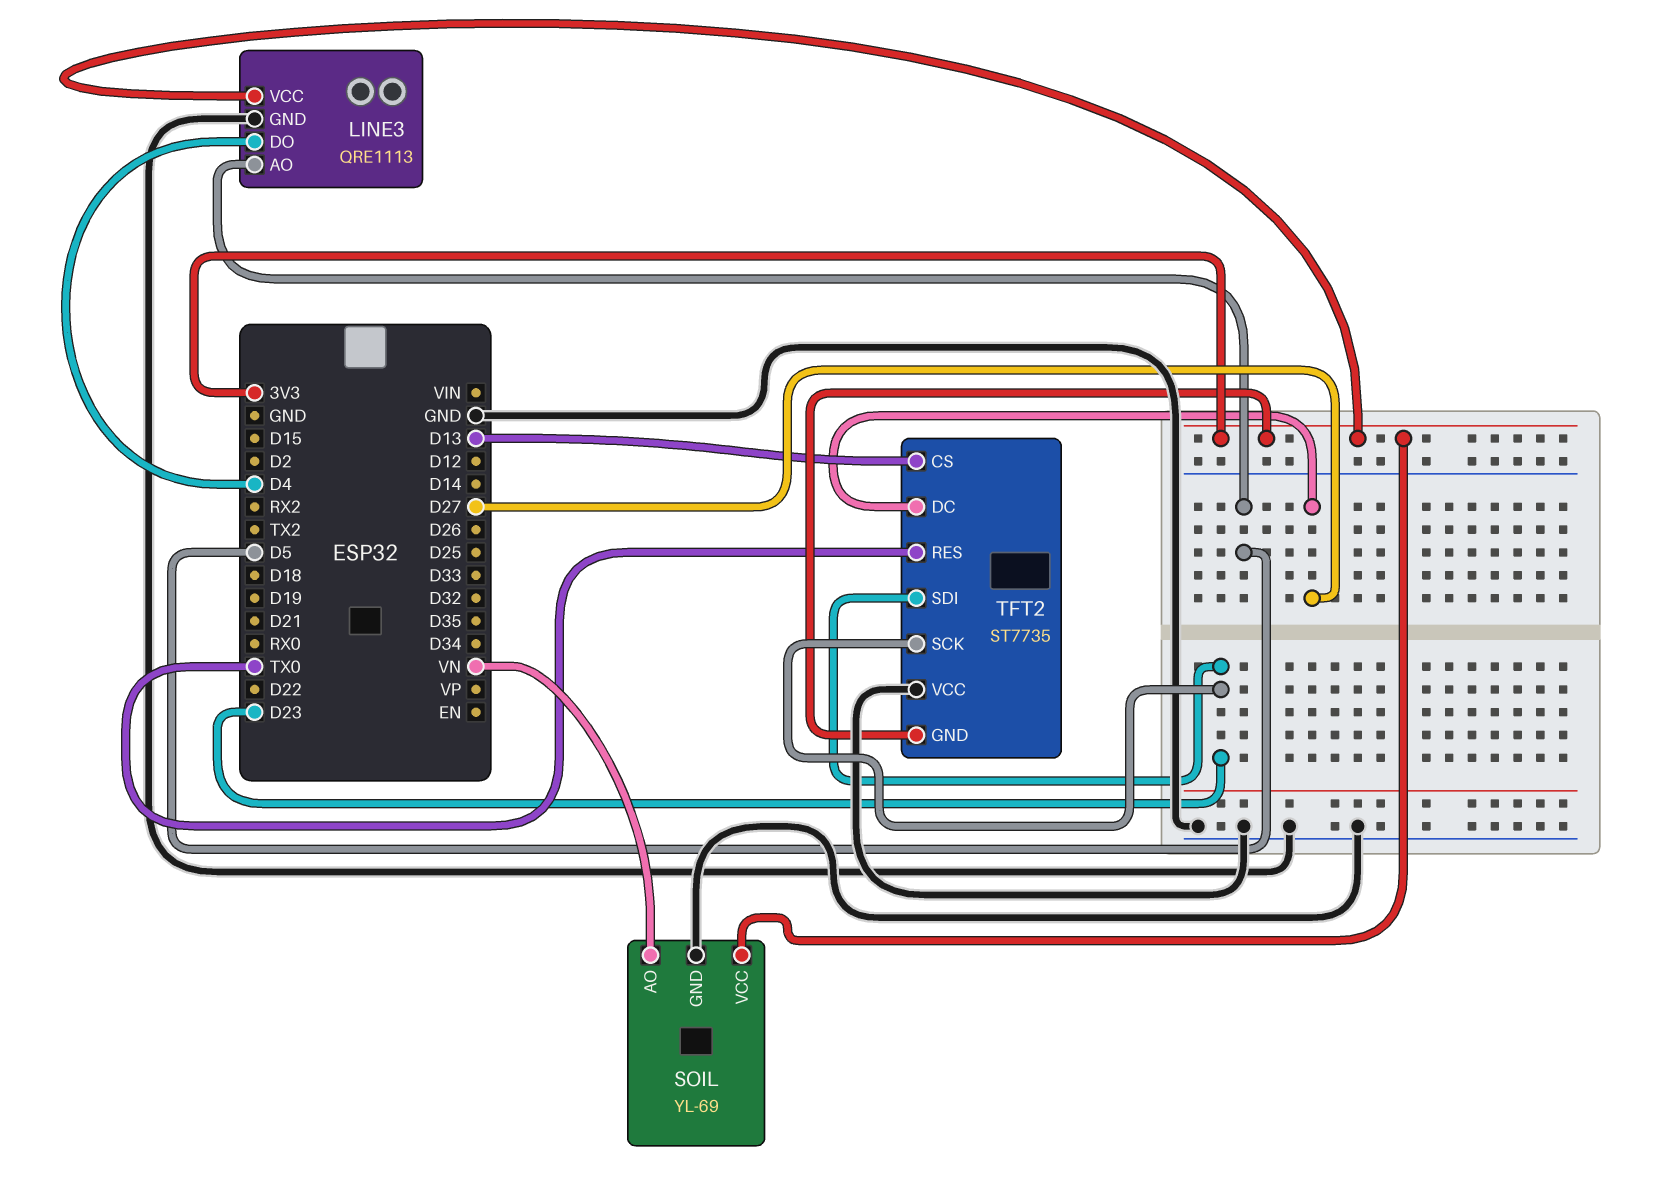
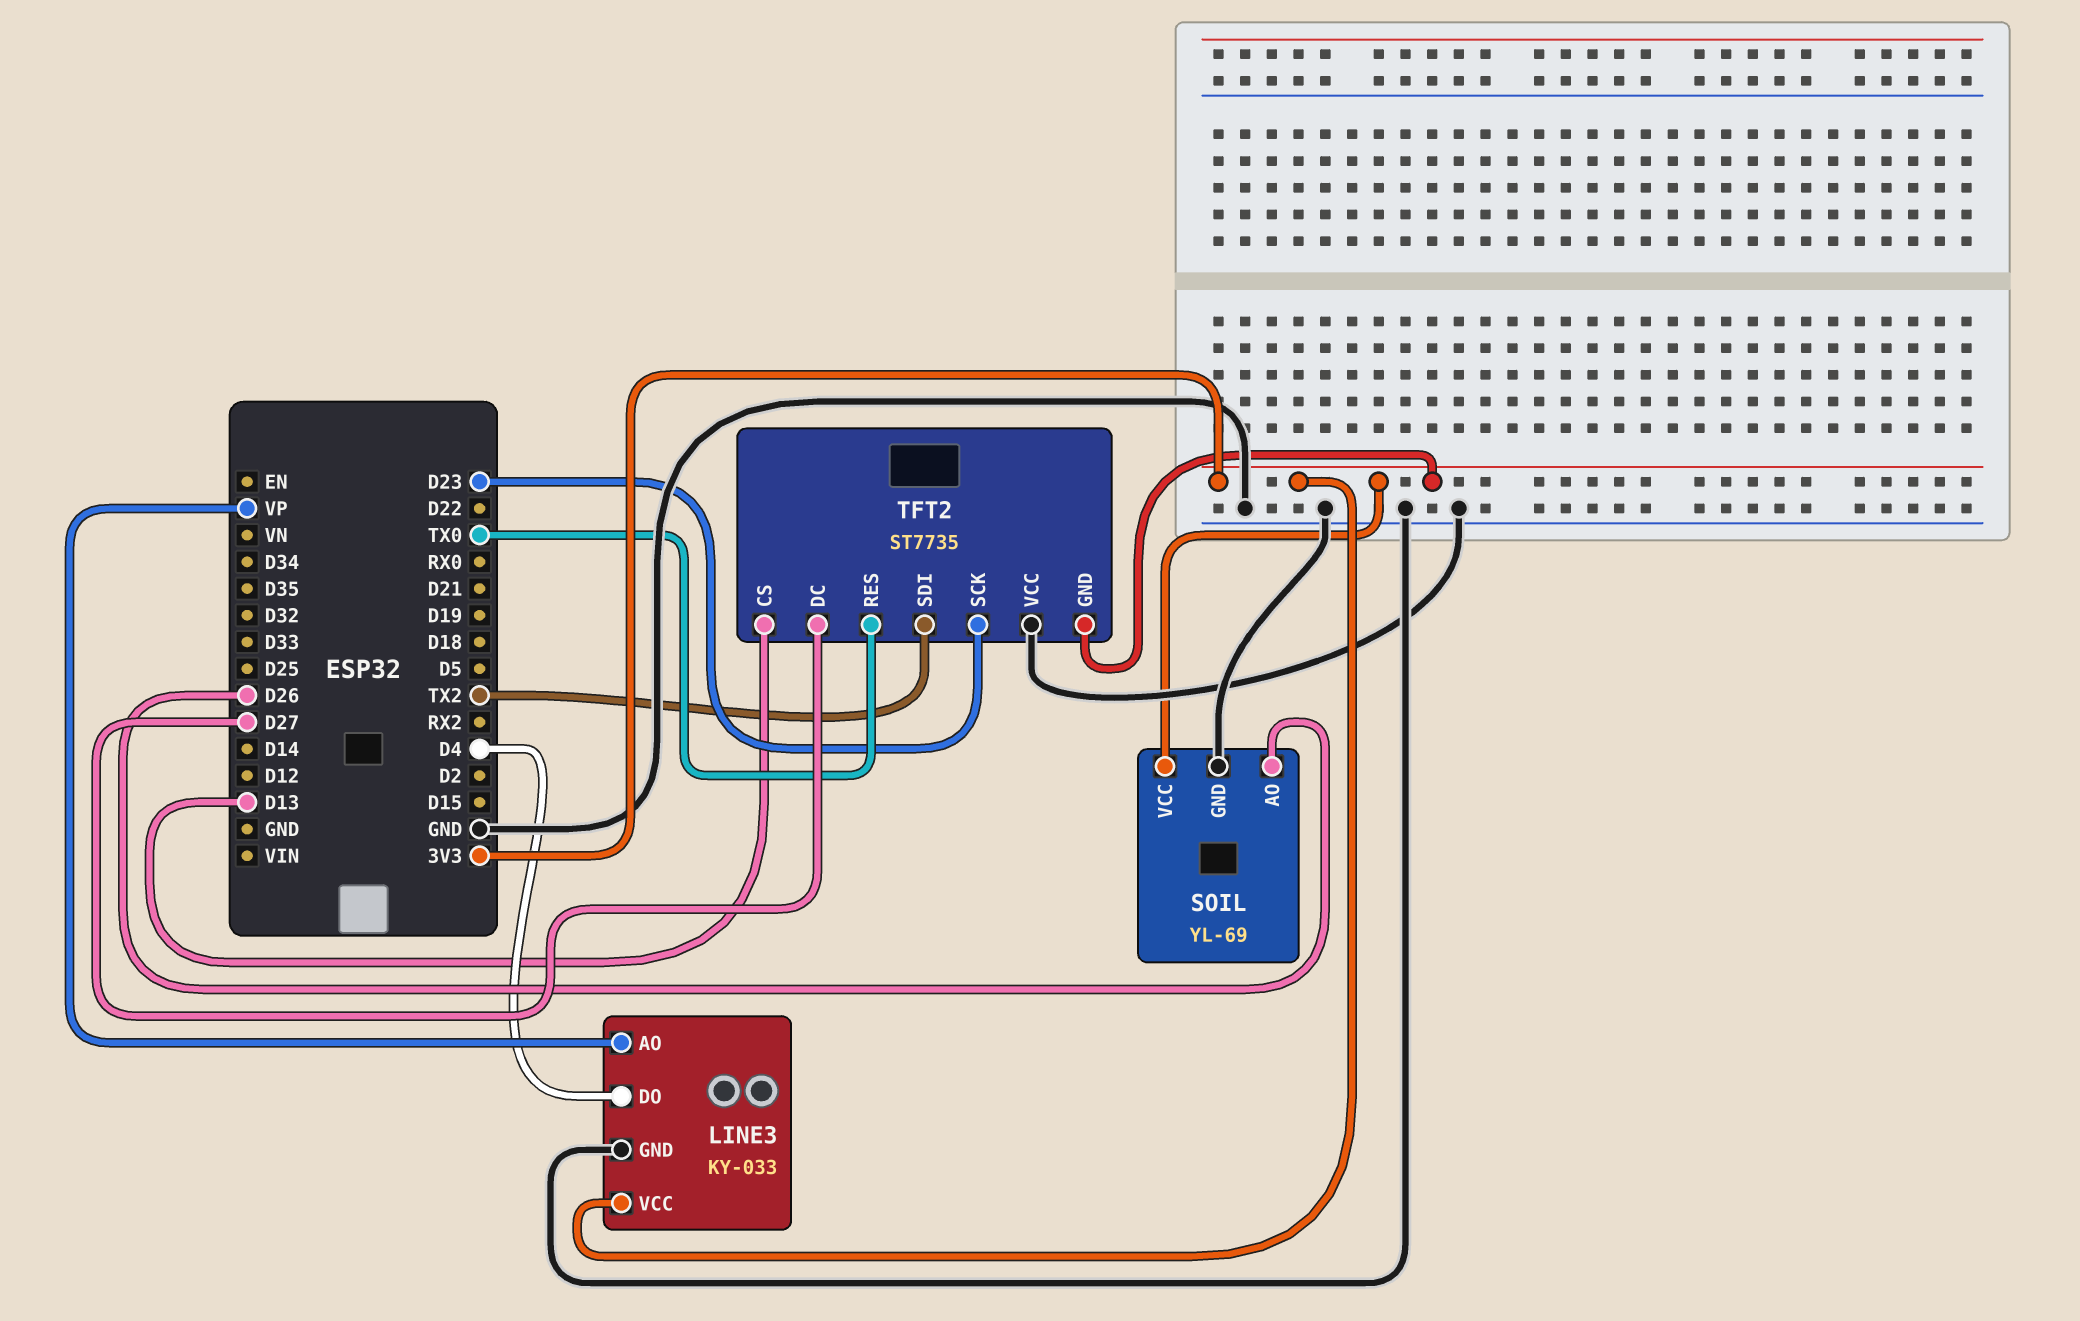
LINE3: QRE1113 -> KY-033
LINE3 pin AO: D5 -> VP
SOIL pin AO: VN -> D26
TFT2 pin SDI: D23 -> TX2

